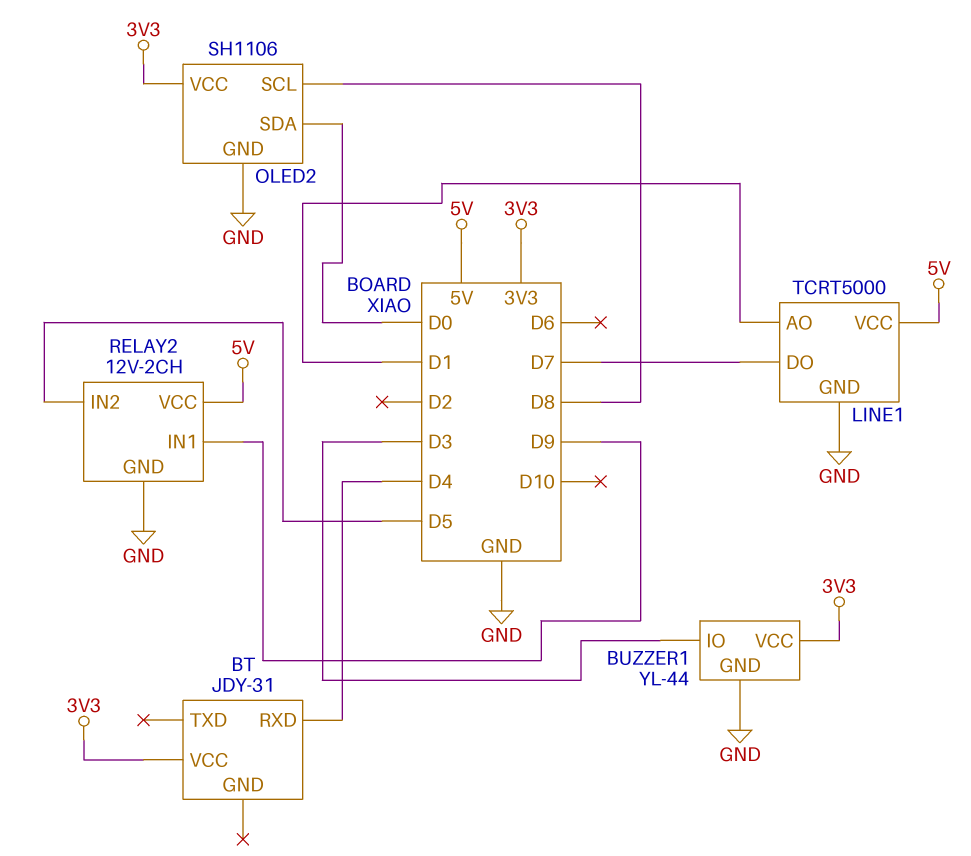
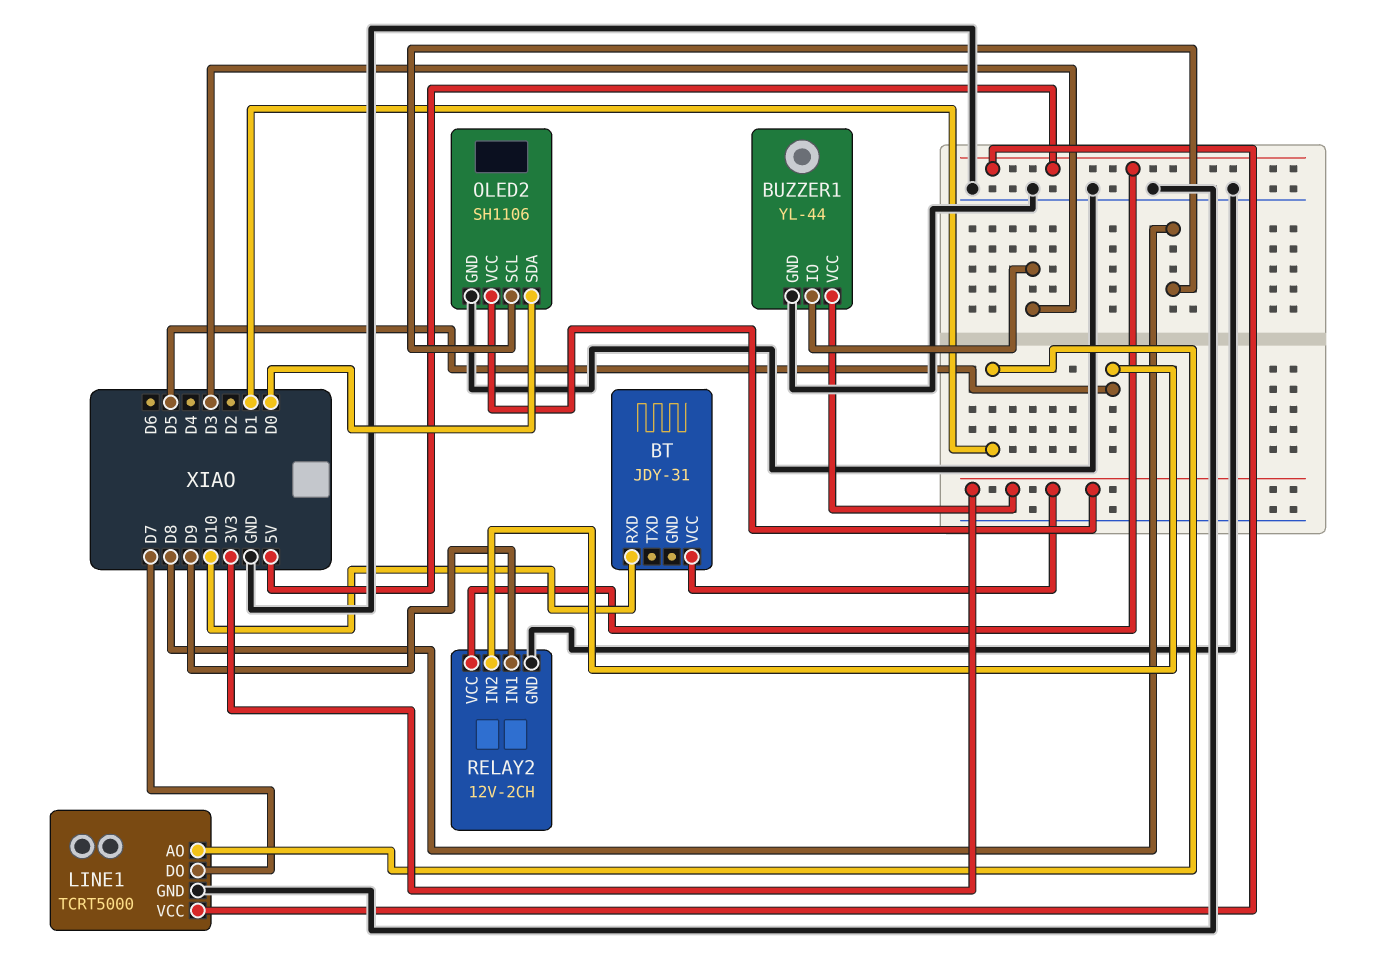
BT pin RXD: D4 -> D10

